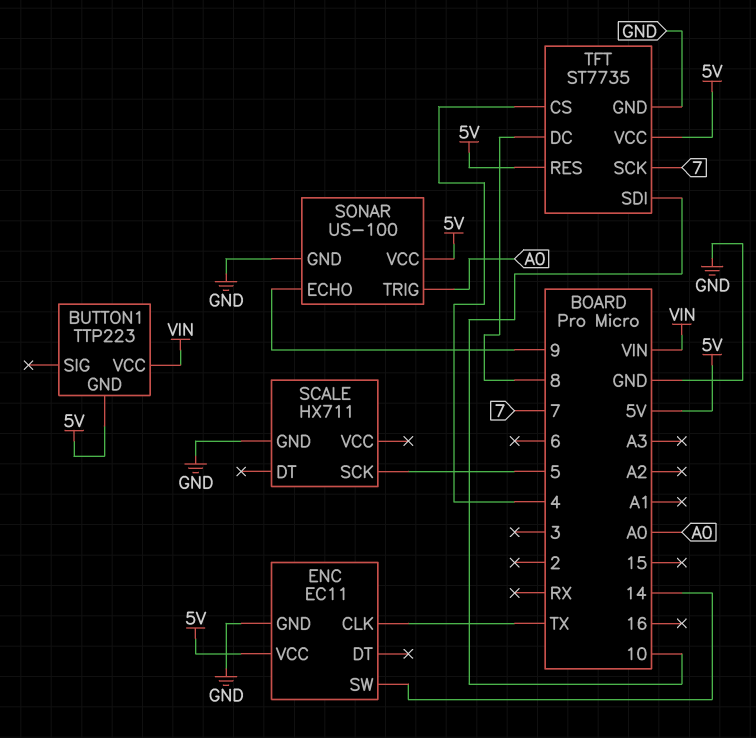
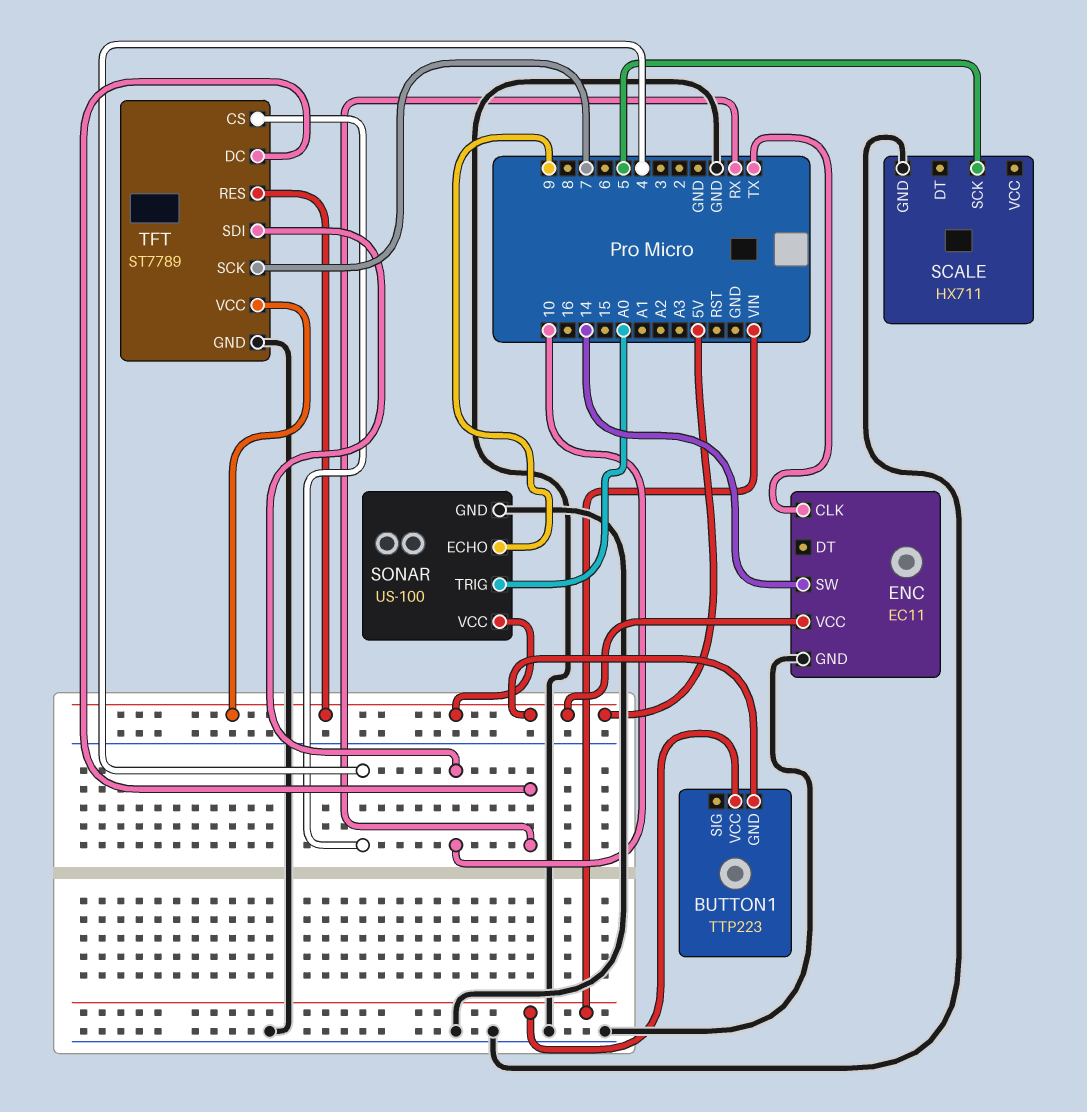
TFT: ST7735 -> ST7789
TFT pin DC: 8 -> RX

